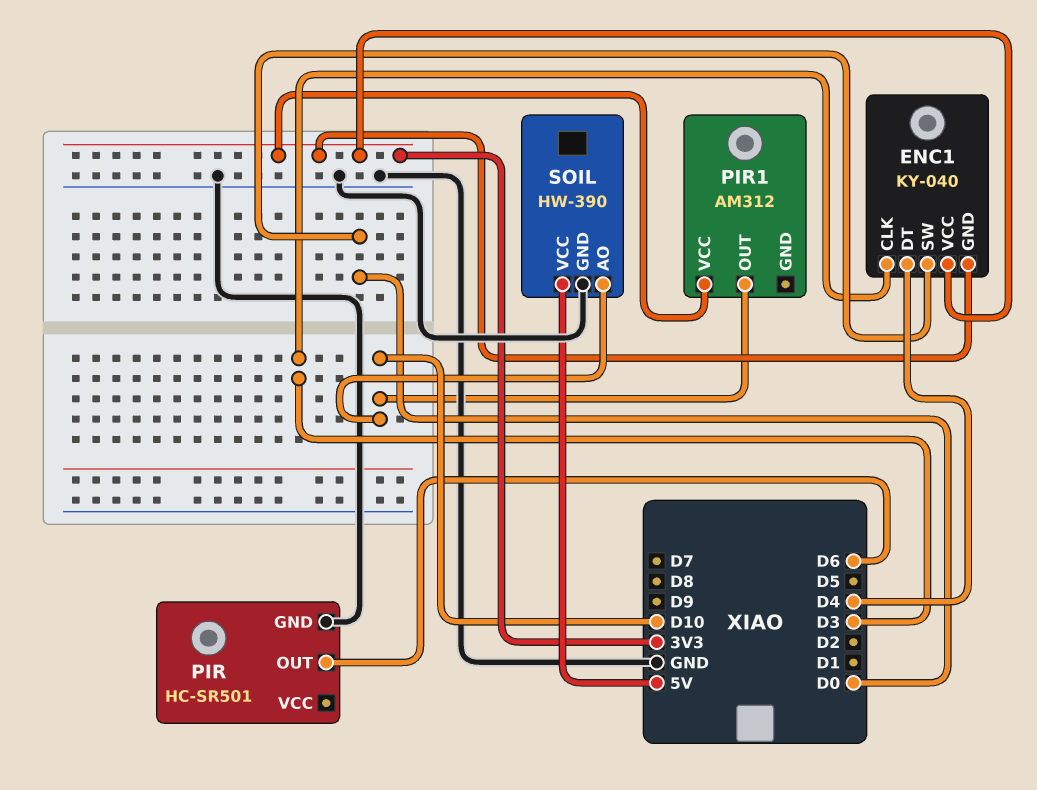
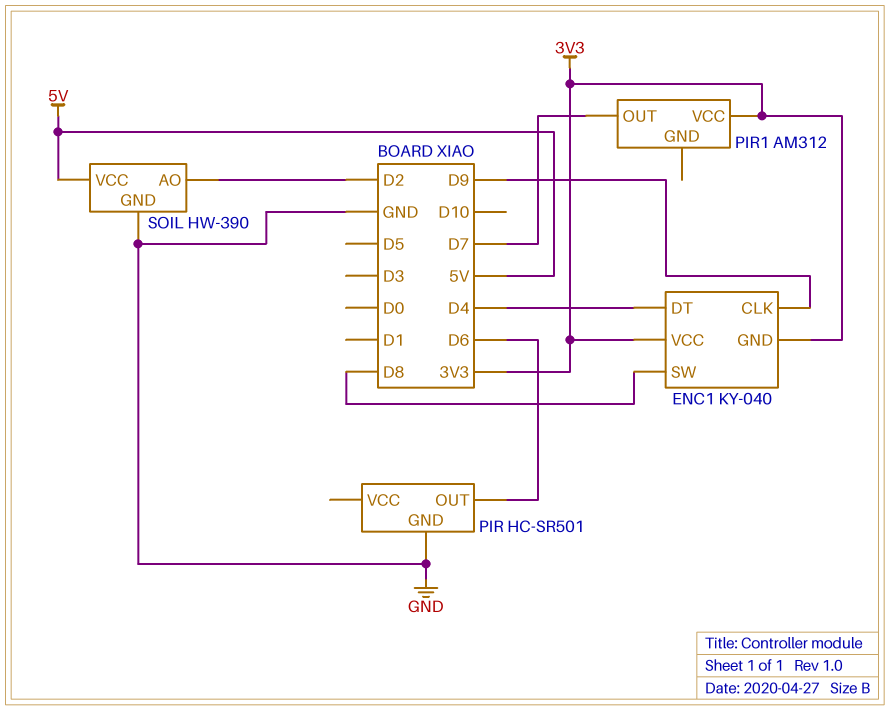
ENC1 pin CLK: D3 -> D9
ENC1 pin SW: D0 -> D8
PIR1 pin OUT: D10 -> D7
SOIL pin AO: D10 -> D2

